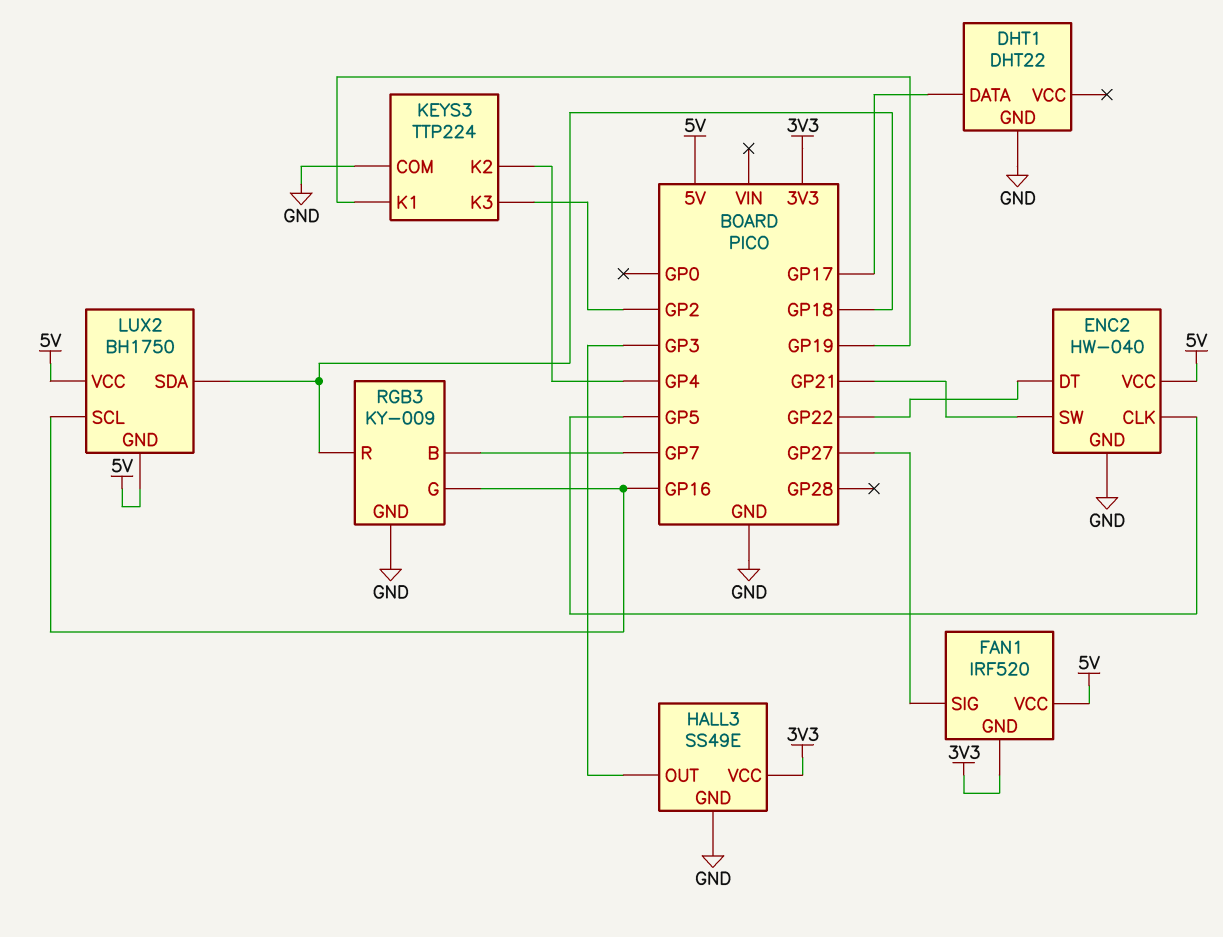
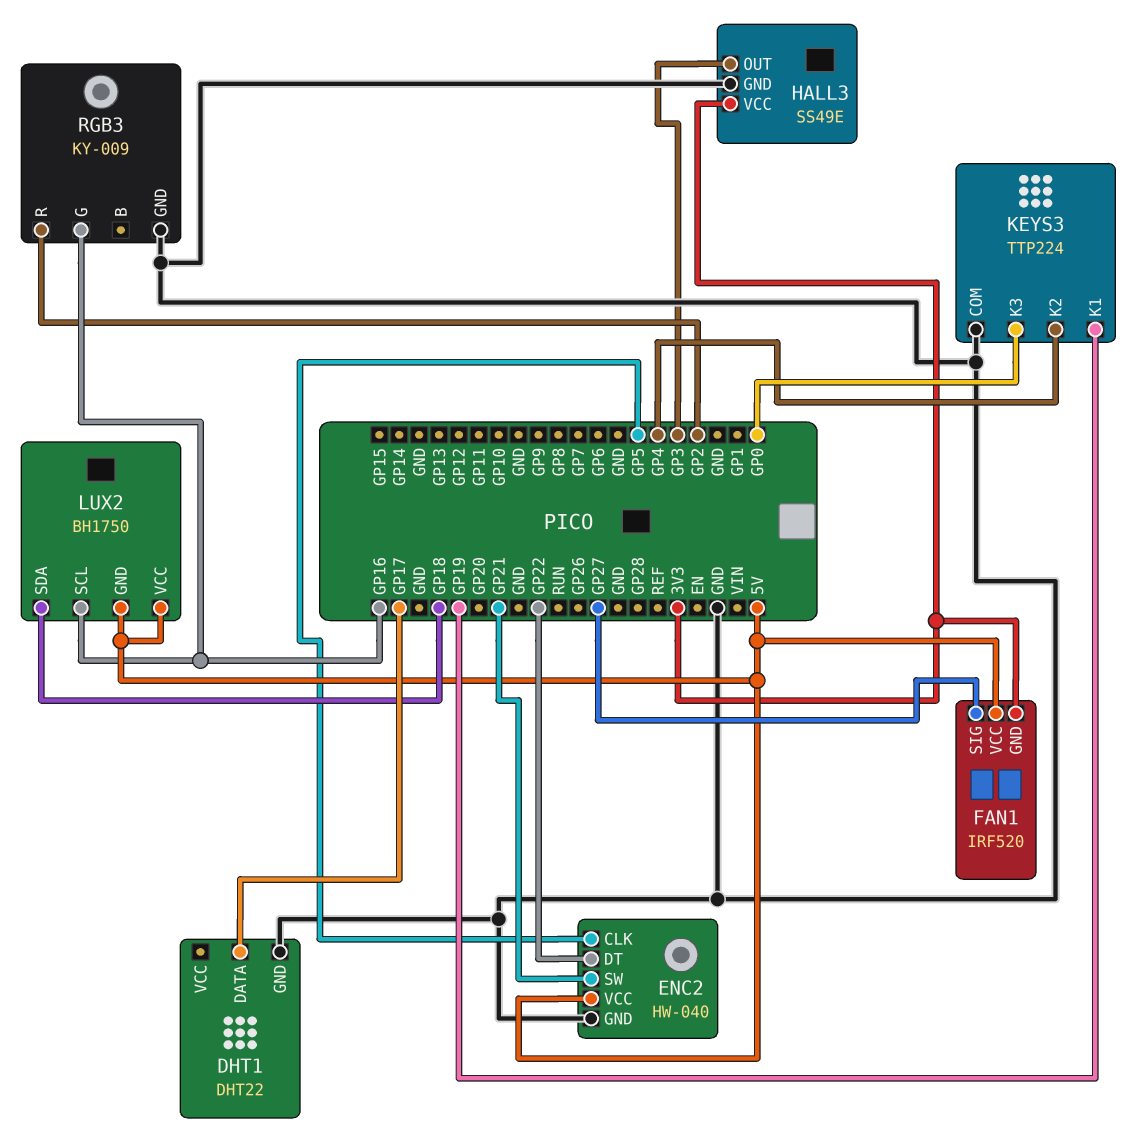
KEYS3 pin K3: GP2 -> GP0
RGB3 pin B: GP7 -> none
RGB3 pin R: GP18 -> GP2

